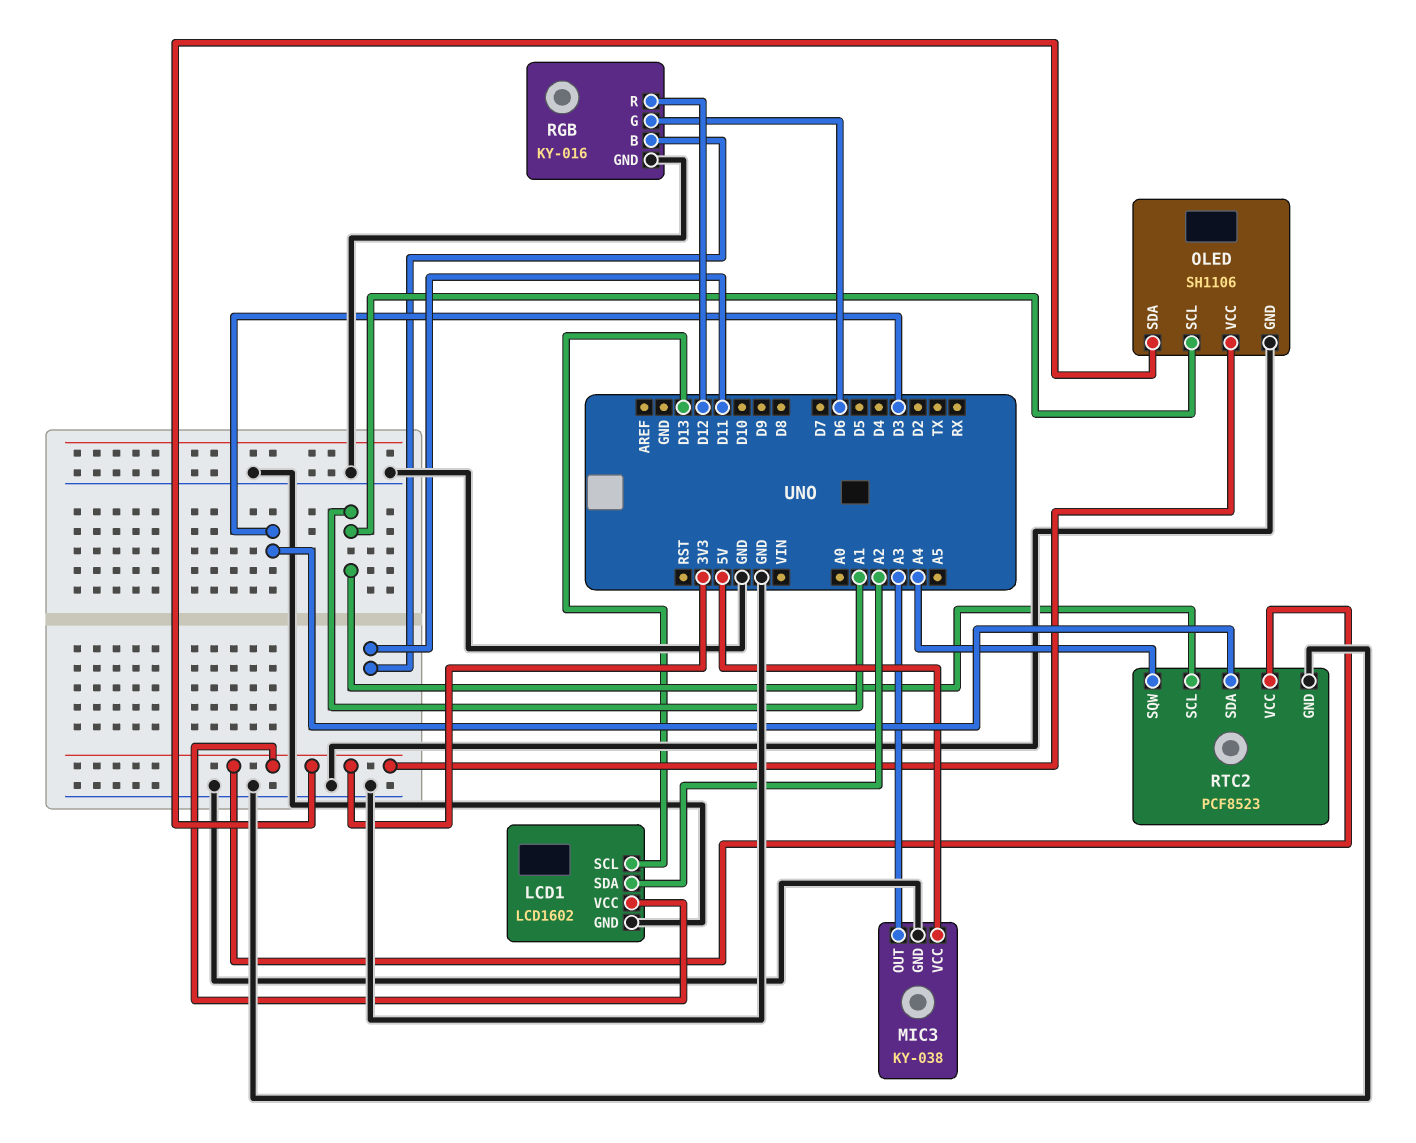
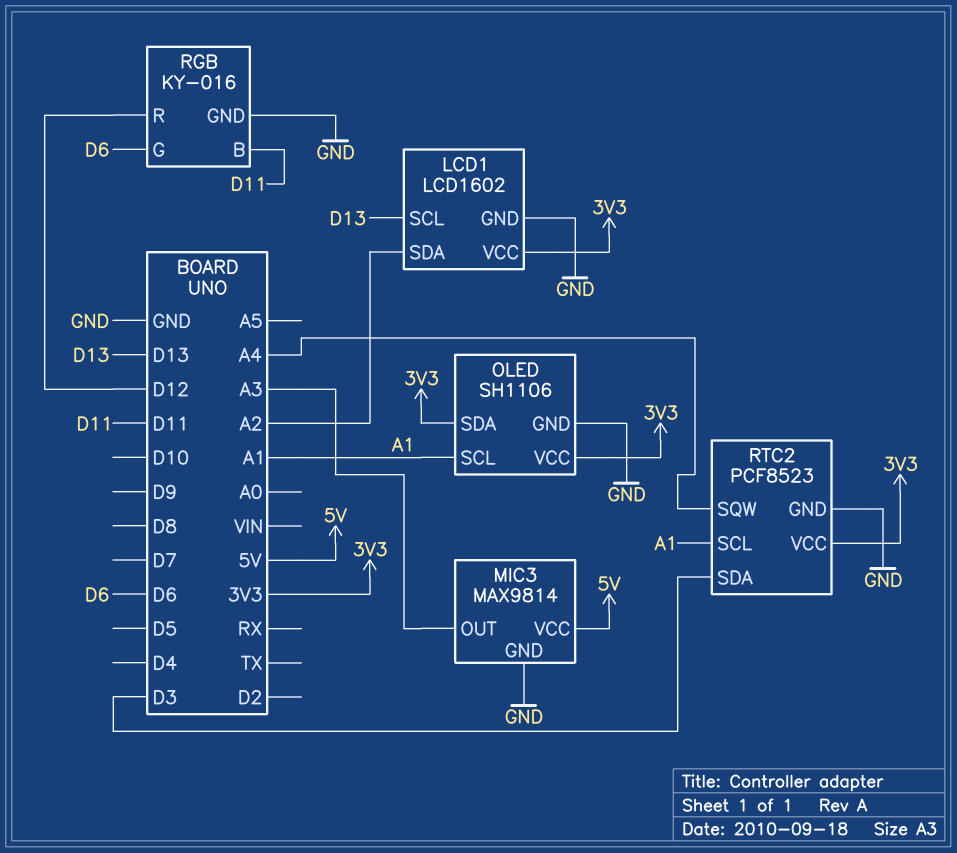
MIC3: KY-038 -> MAX9814

